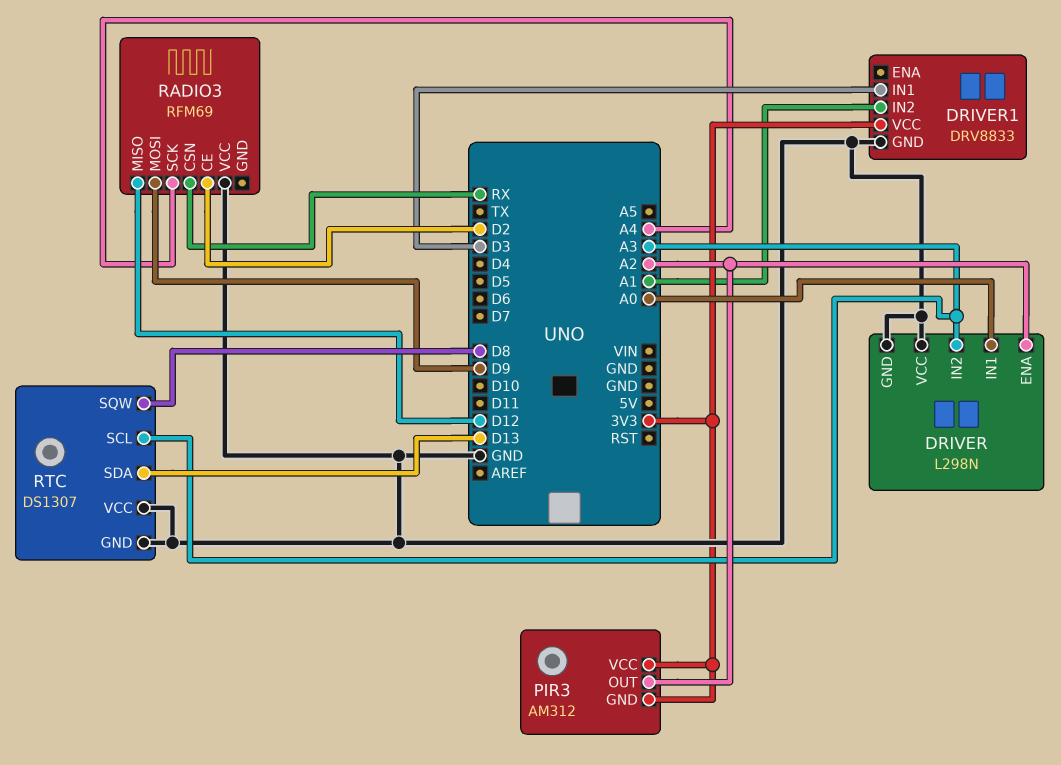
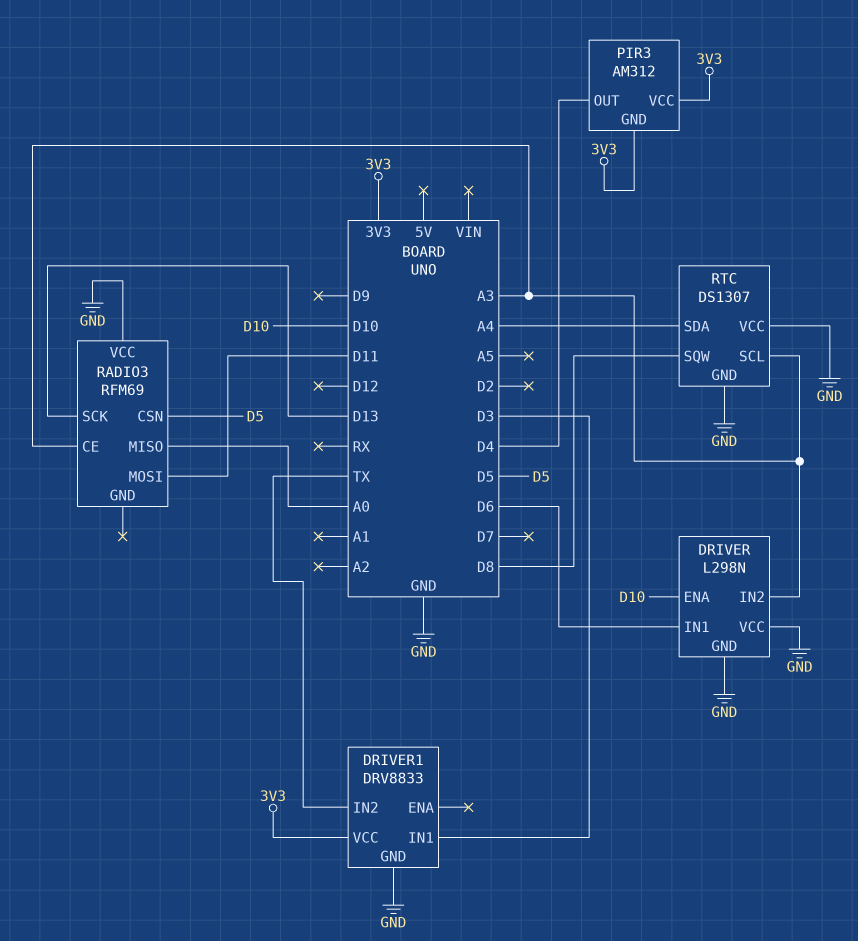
DRIVER pin ENA: A2 -> D10
DRIVER pin IN1: A0 -> D6
DRIVER1 pin IN2: A1 -> TX
PIR3 pin OUT: A2 -> D4
RADIO3 pin CE: D2 -> A3
RADIO3 pin CSN: RX -> D5
RADIO3 pin MISO: D12 -> A0
RADIO3 pin MOSI: D9 -> D11
RADIO3 pin SCK: A4 -> D13
RTC pin SDA: D13 -> A4

